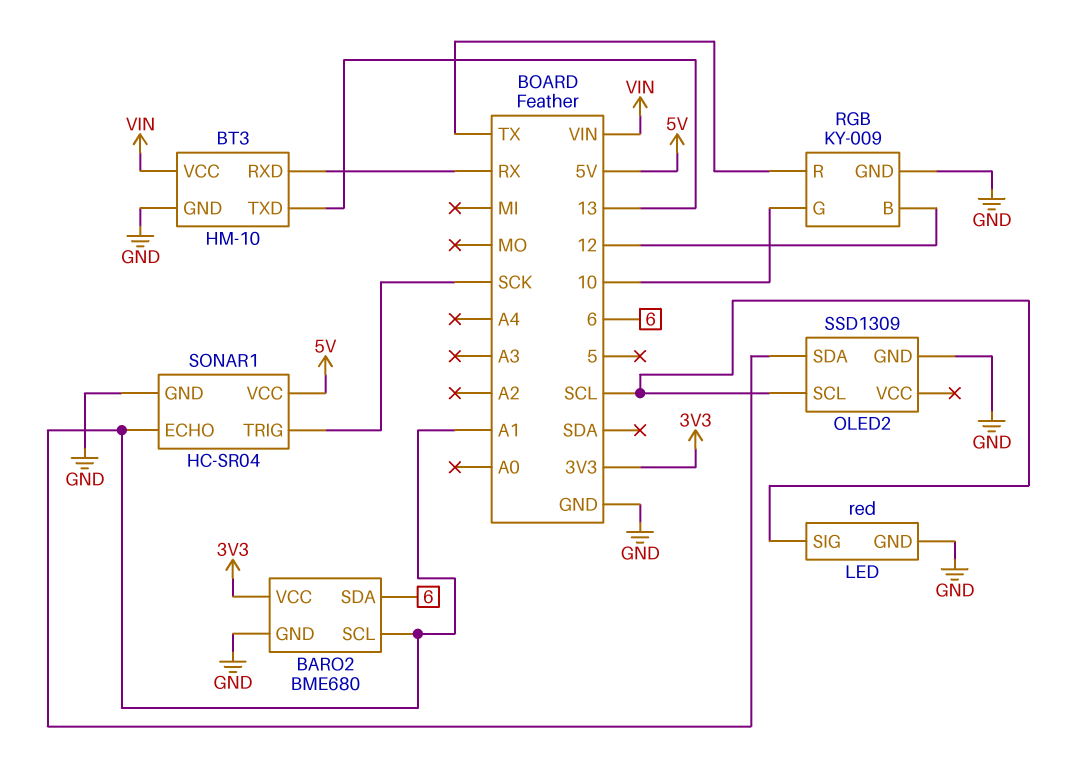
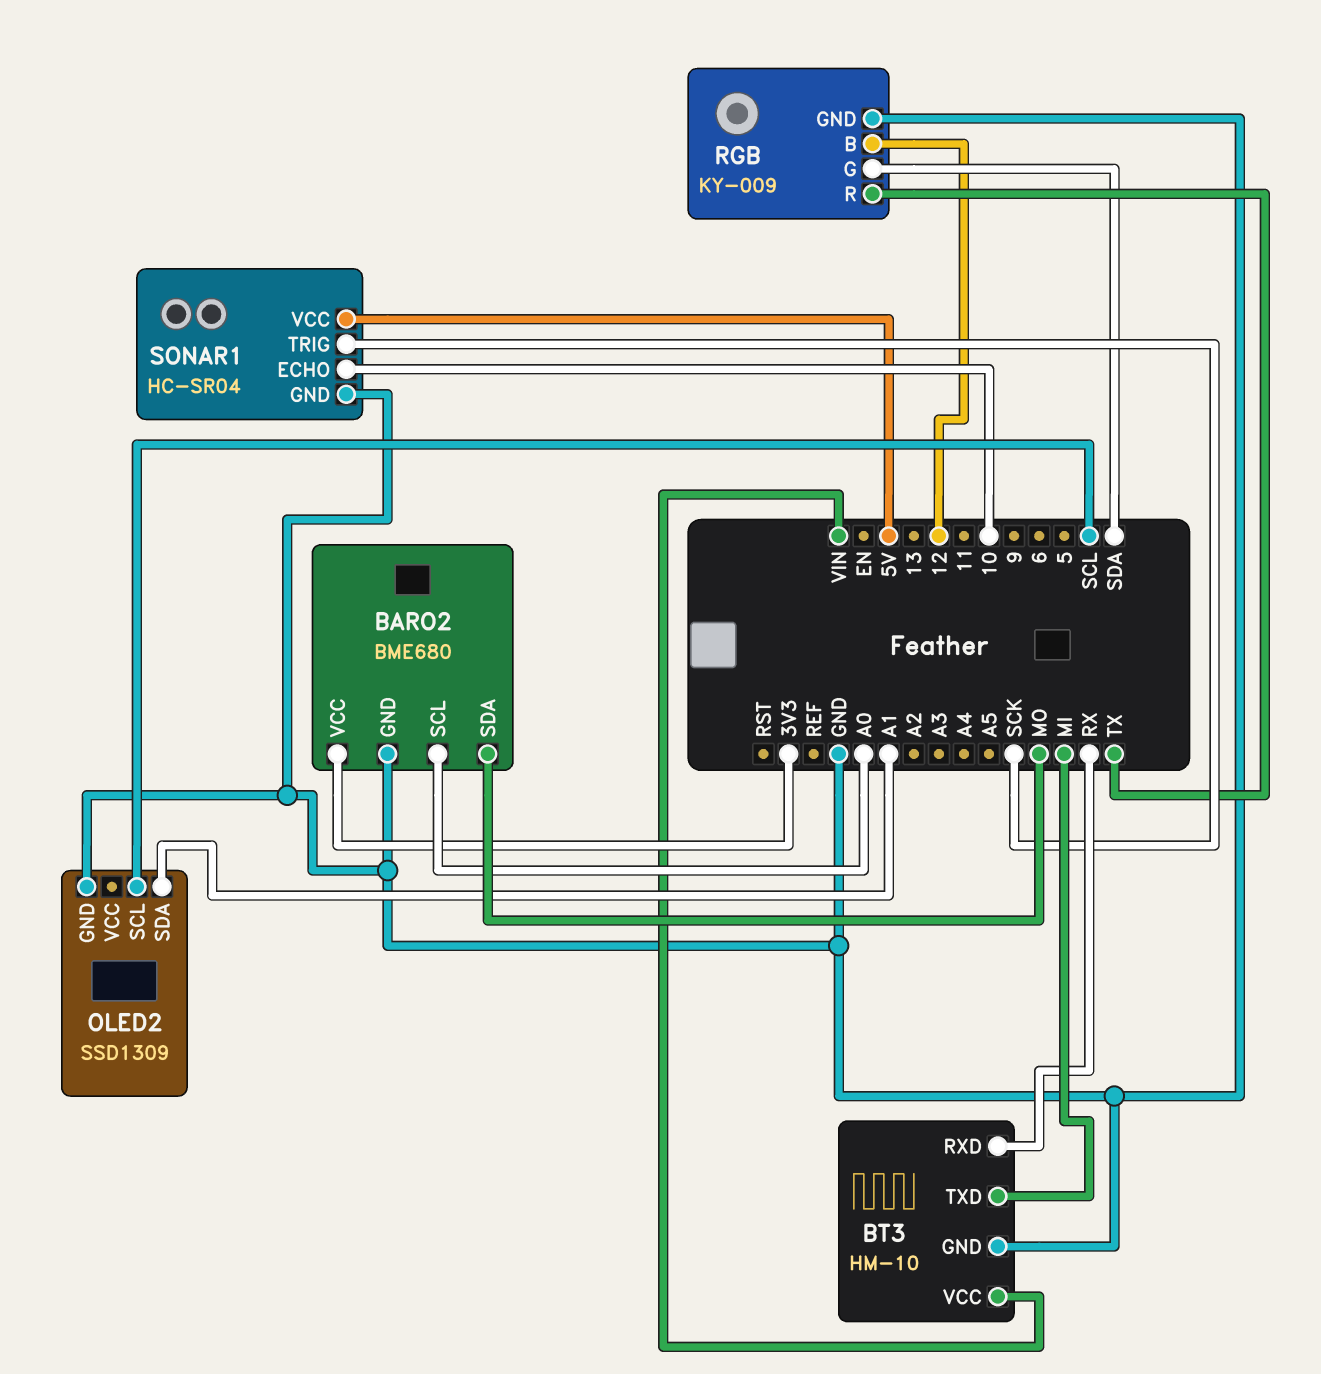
BARO2 pin SCL: A1 -> A0
BARO2 pin SDA: 6 -> MO
BT3 pin TXD: 13 -> MI
LED: red -> none
LED pin GND: GND -> none
LED pin SIG: SCL -> none
RGB pin G: 10 -> SDA
SONAR1 pin ECHO: A1 -> 10

